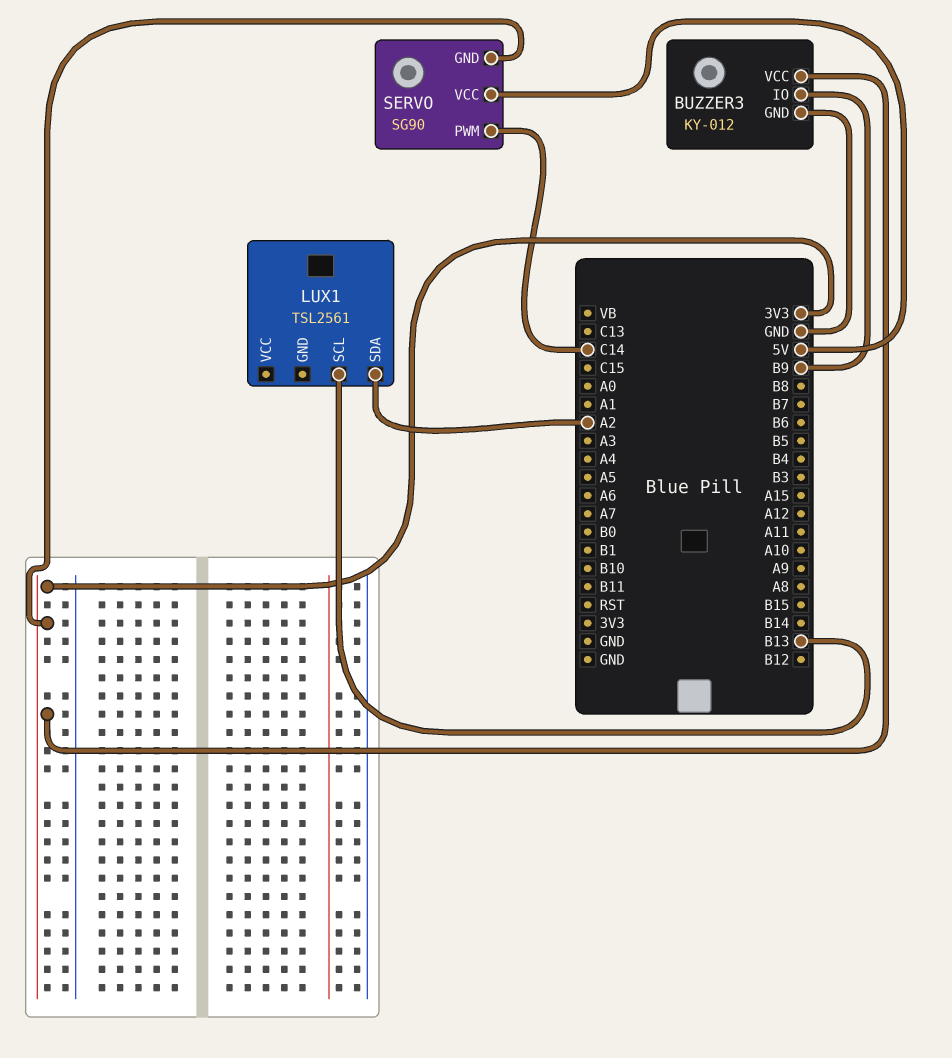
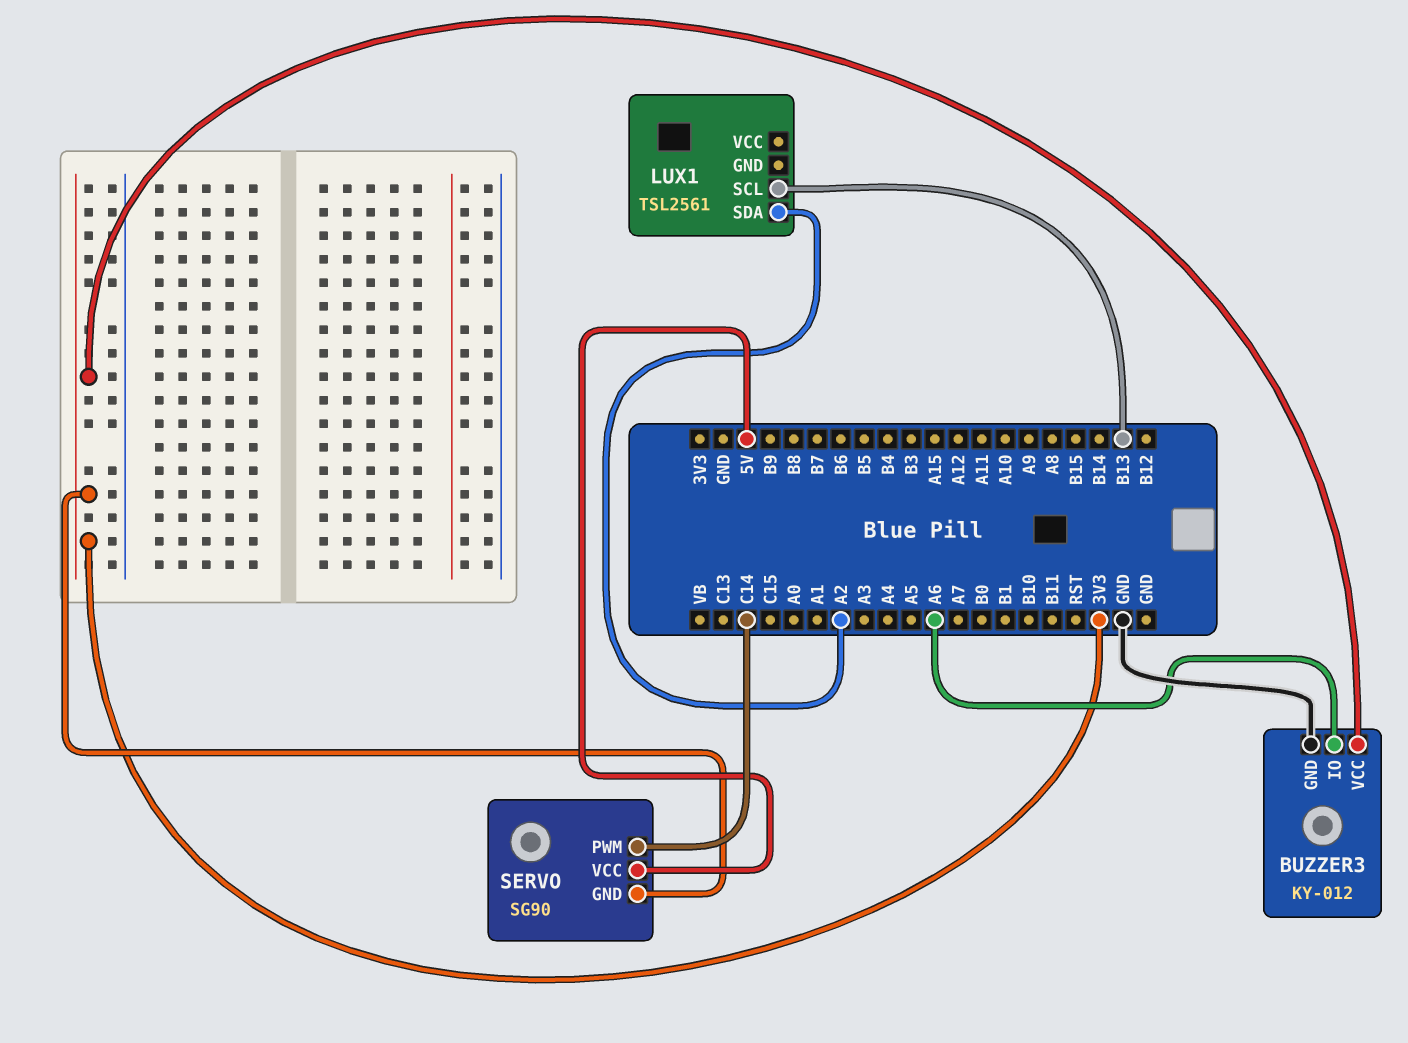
BUZZER3 pin IO: B9 -> A6

